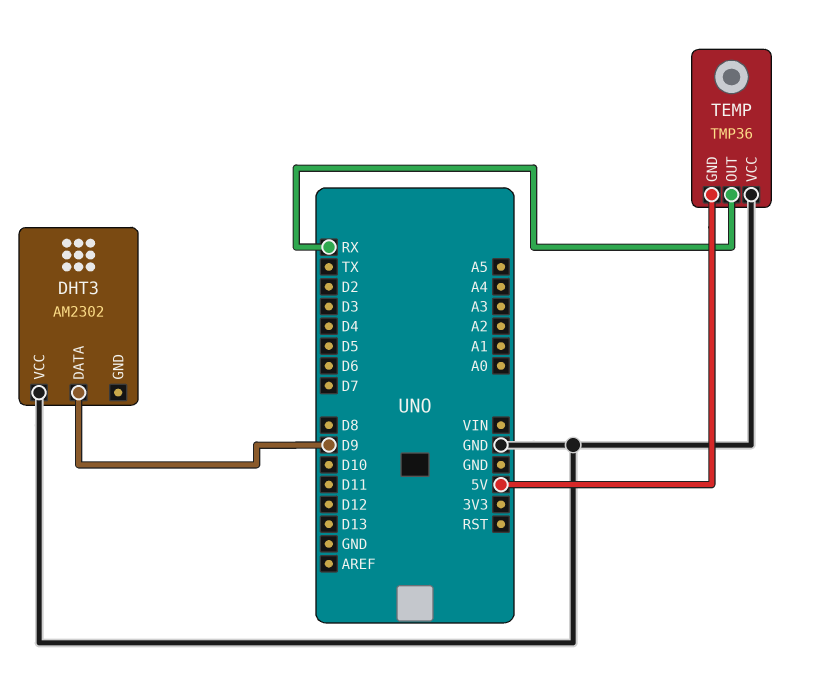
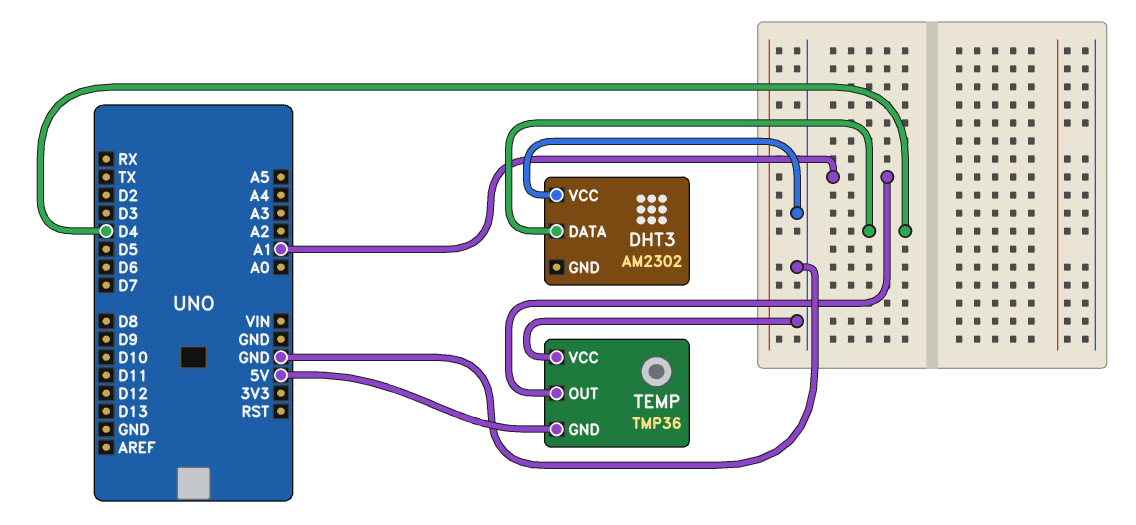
DHT3 pin DATA: D9 -> D4
TEMP pin OUT: RX -> A1

